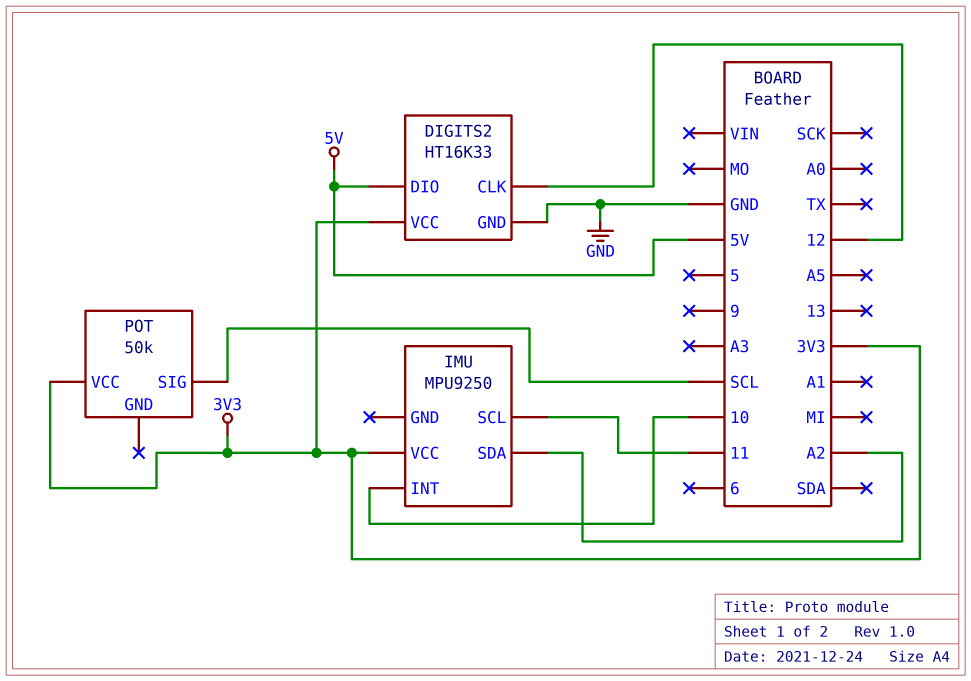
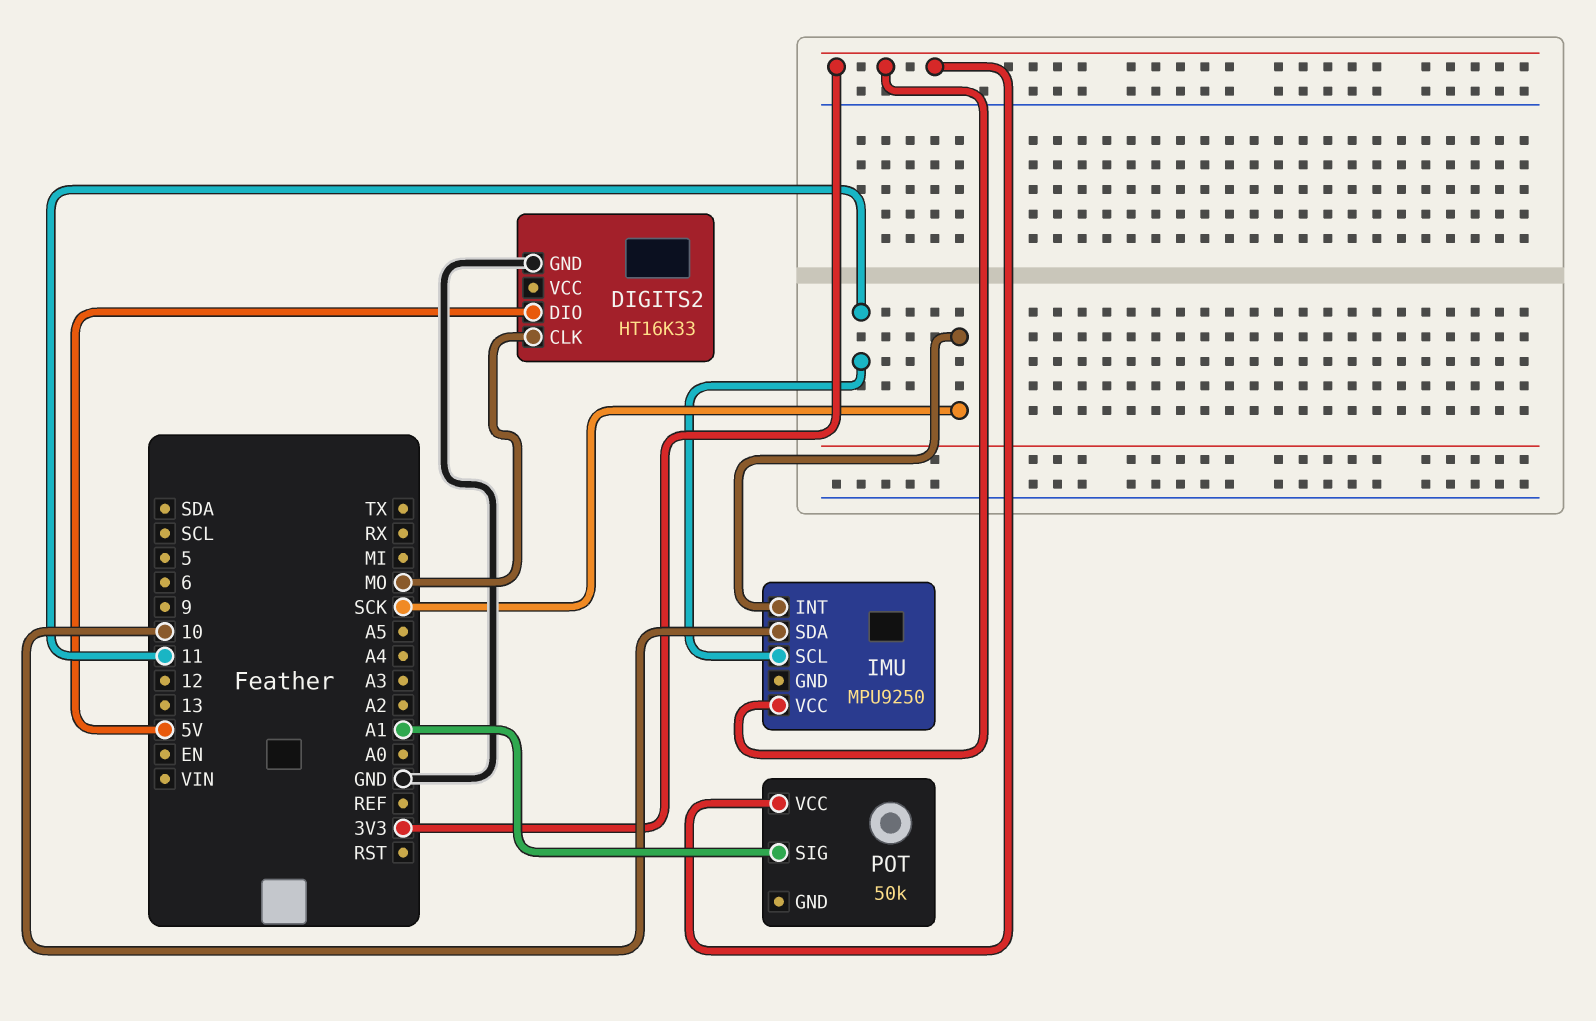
DIGITS2 pin CLK: 12 -> MO
DIGITS2 pin VCC: 3V3 -> none
IMU pin INT: 10 -> SCK
IMU pin SDA: A2 -> 10
POT pin SIG: SCL -> A1

